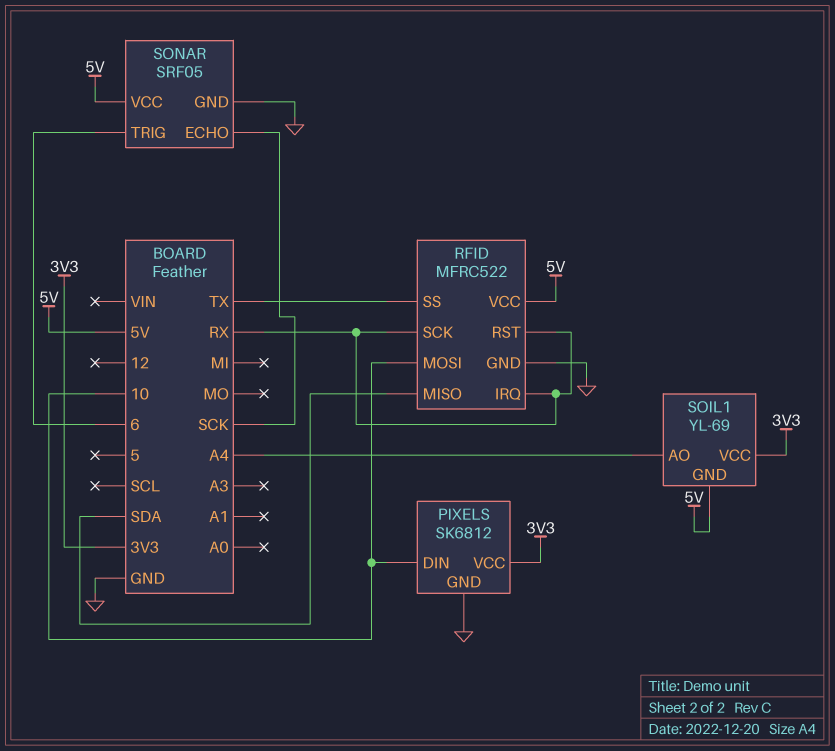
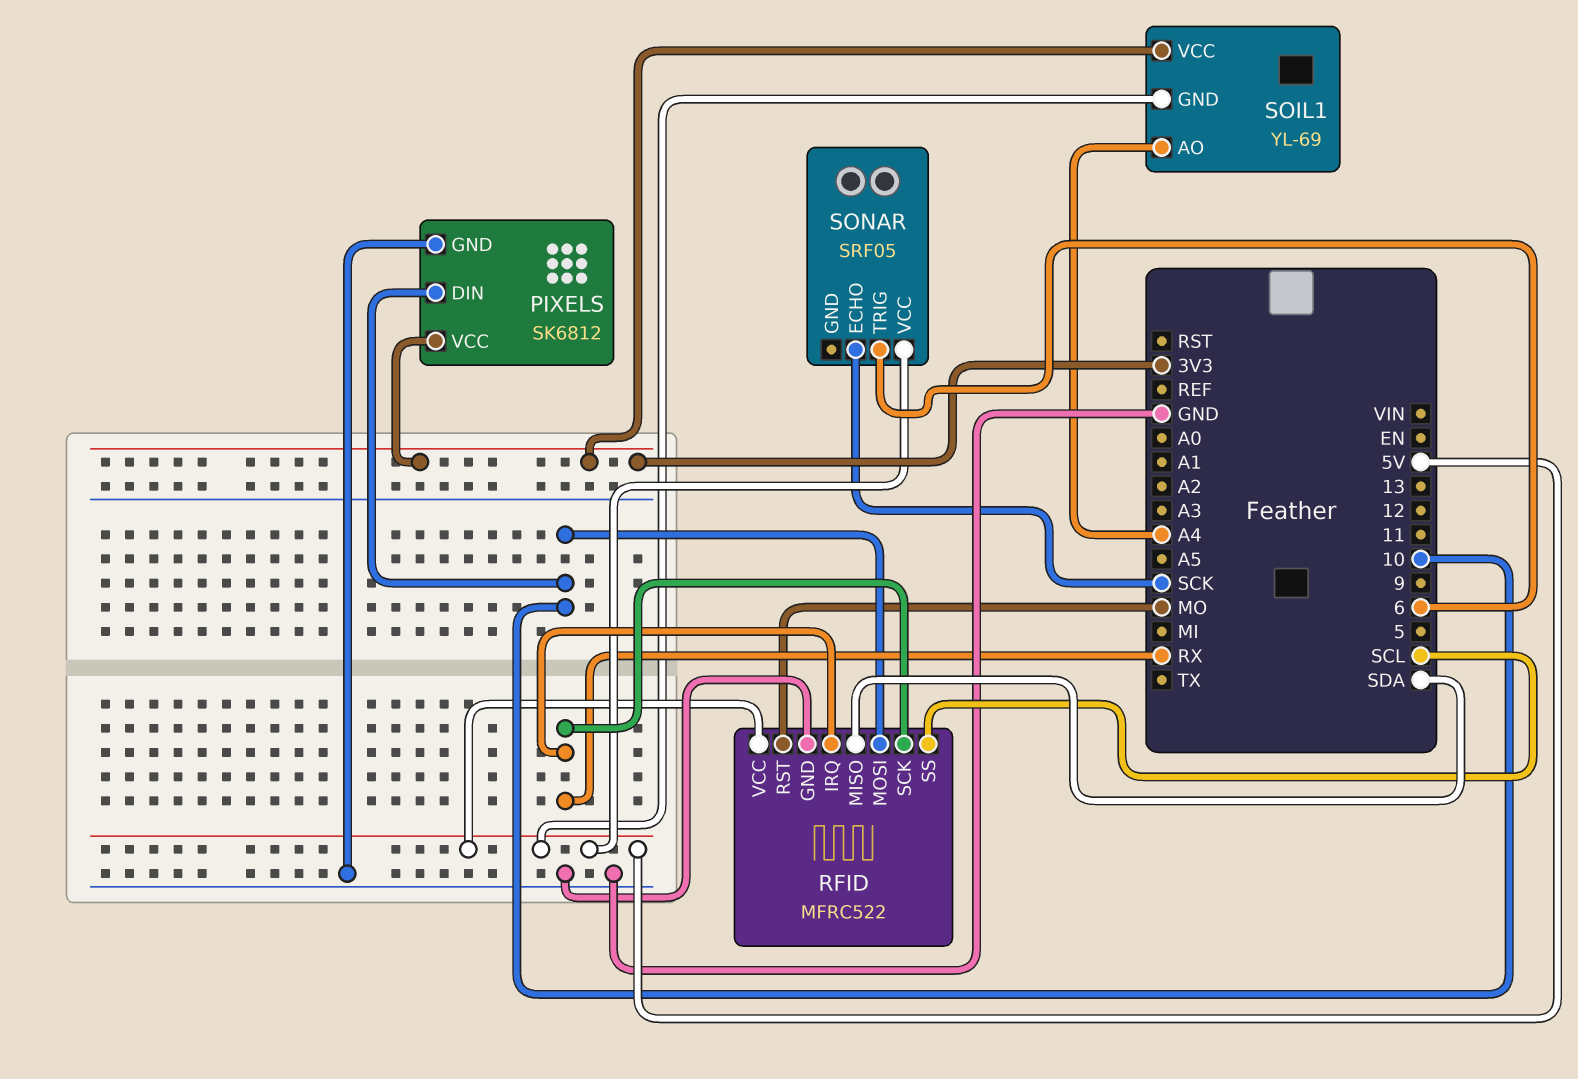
RFID pin RST: RX -> MO
RFID pin SS: TX -> SCL
SONAR pin GND: GND -> none

